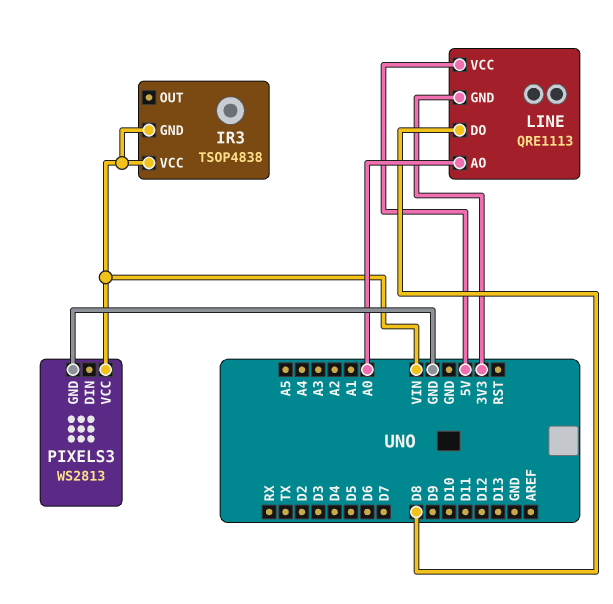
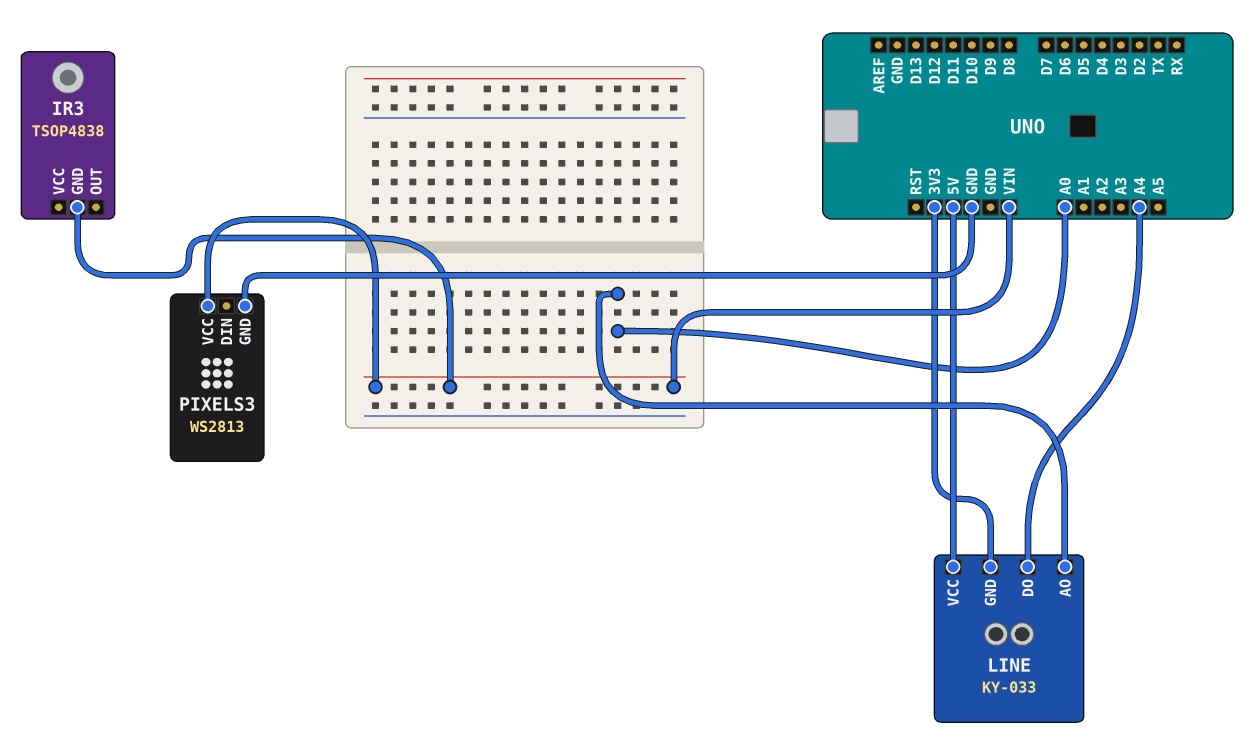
IR3 pin VCC: VIN -> none
LINE: QRE1113 -> KY-033
LINE pin DO: D8 -> A4

